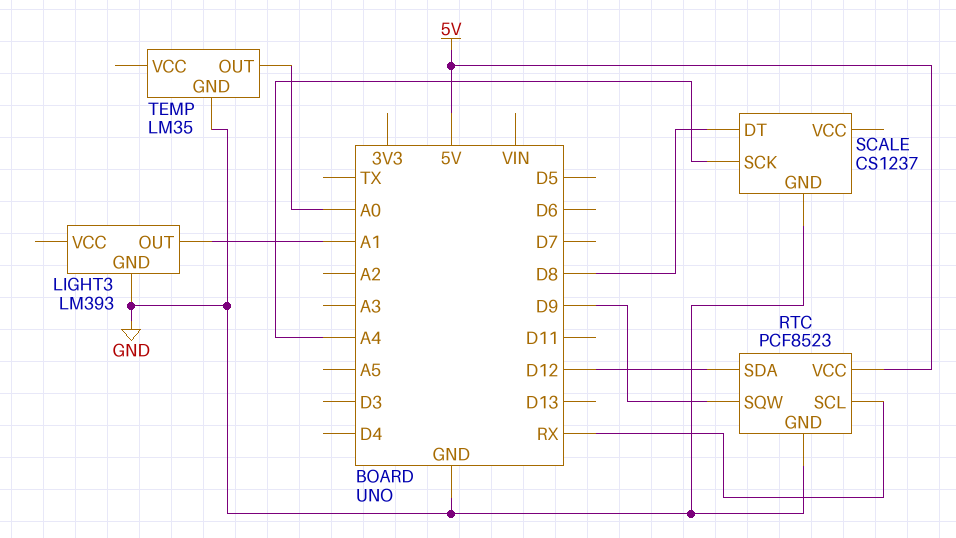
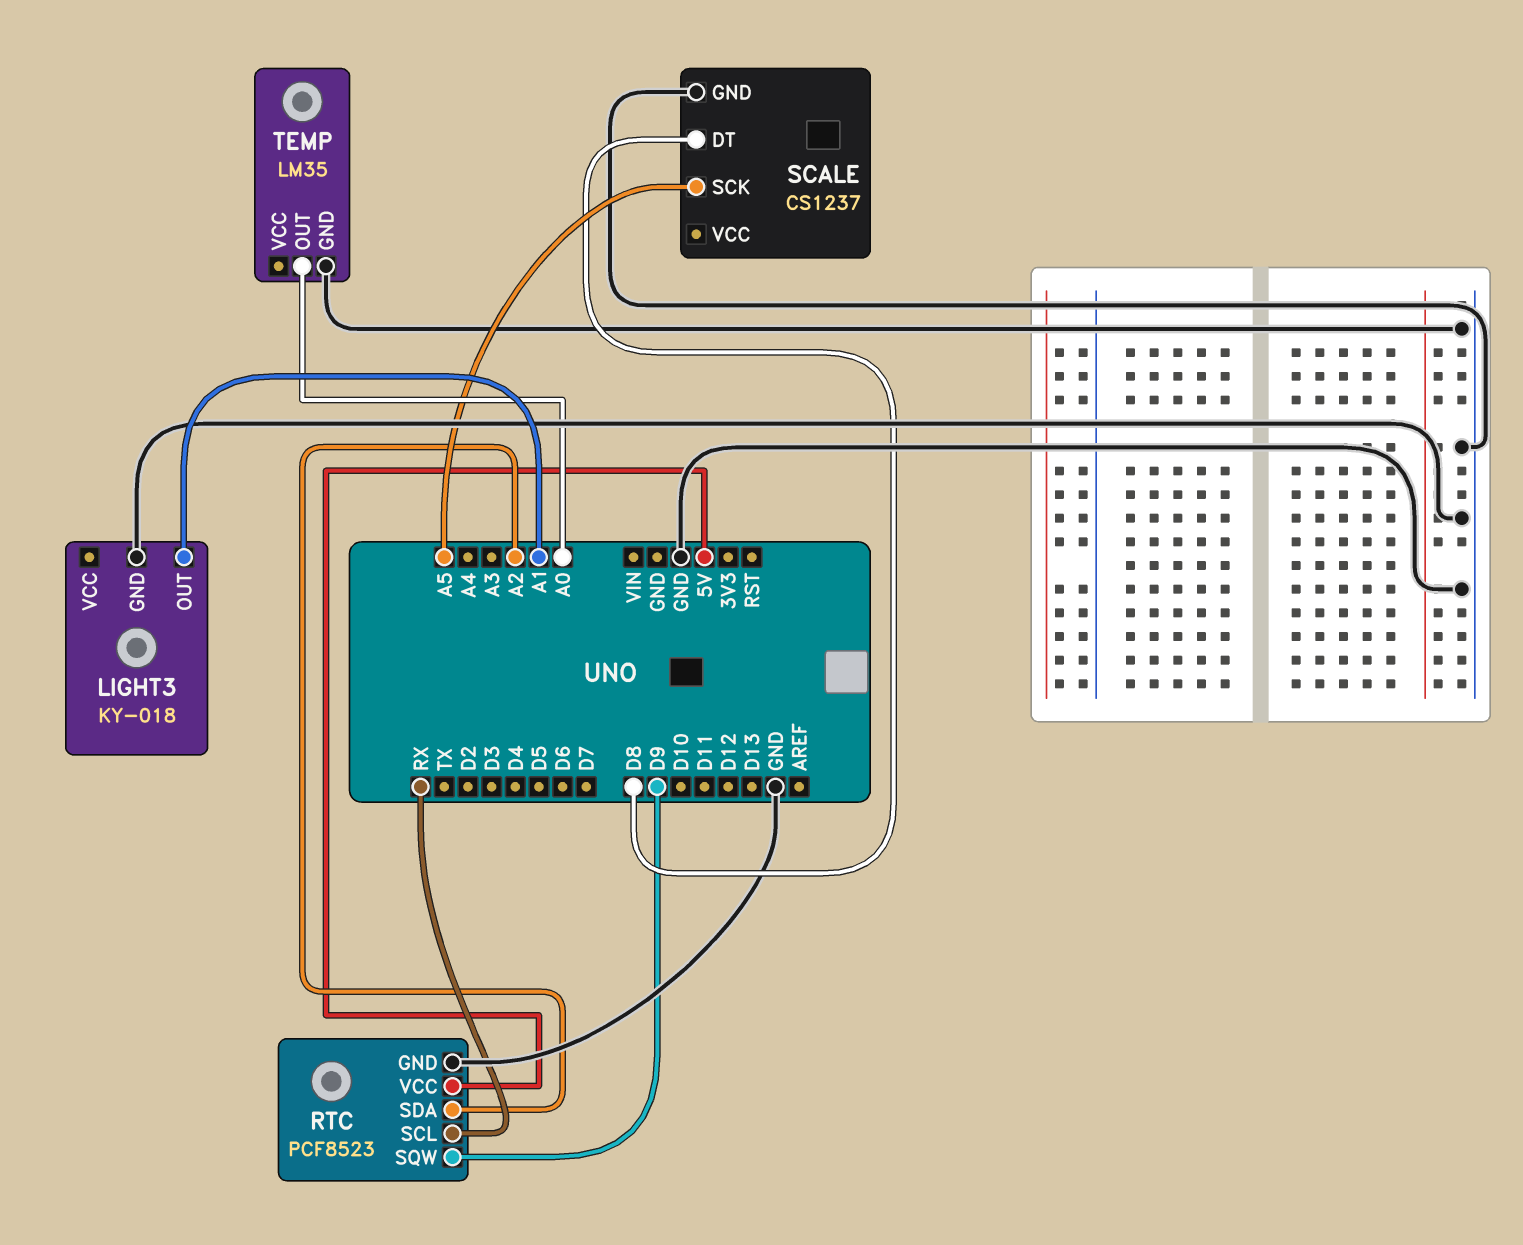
LIGHT3: LM393 -> KY-018
RTC pin SDA: D12 -> A2
SCALE pin SCK: A4 -> A5

